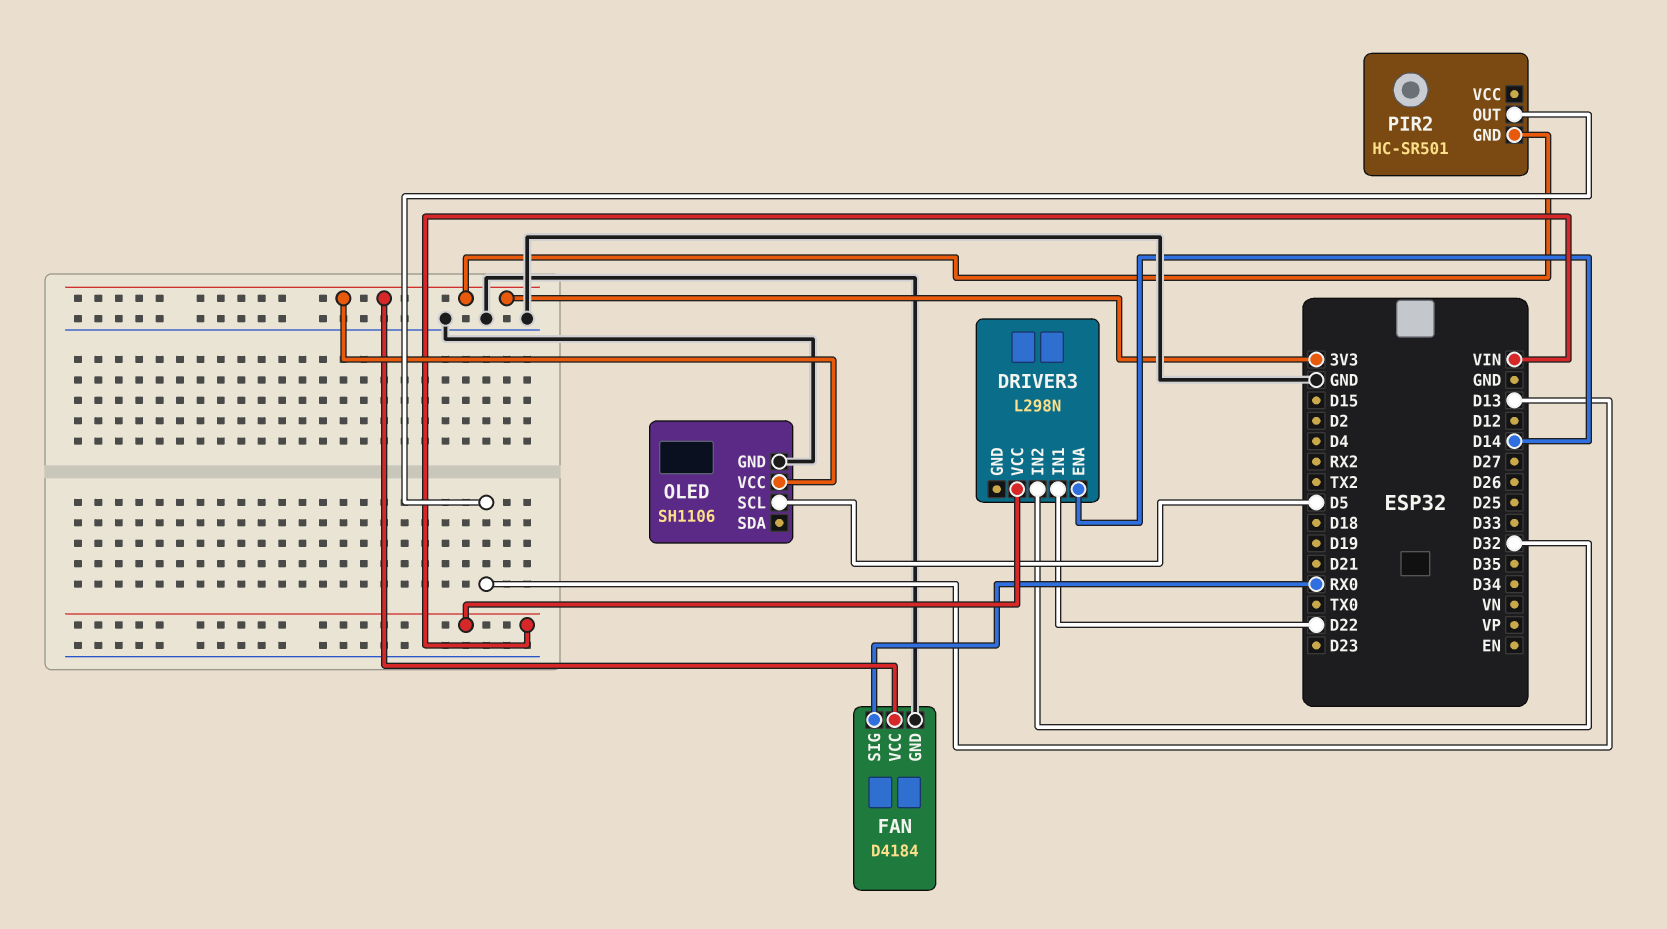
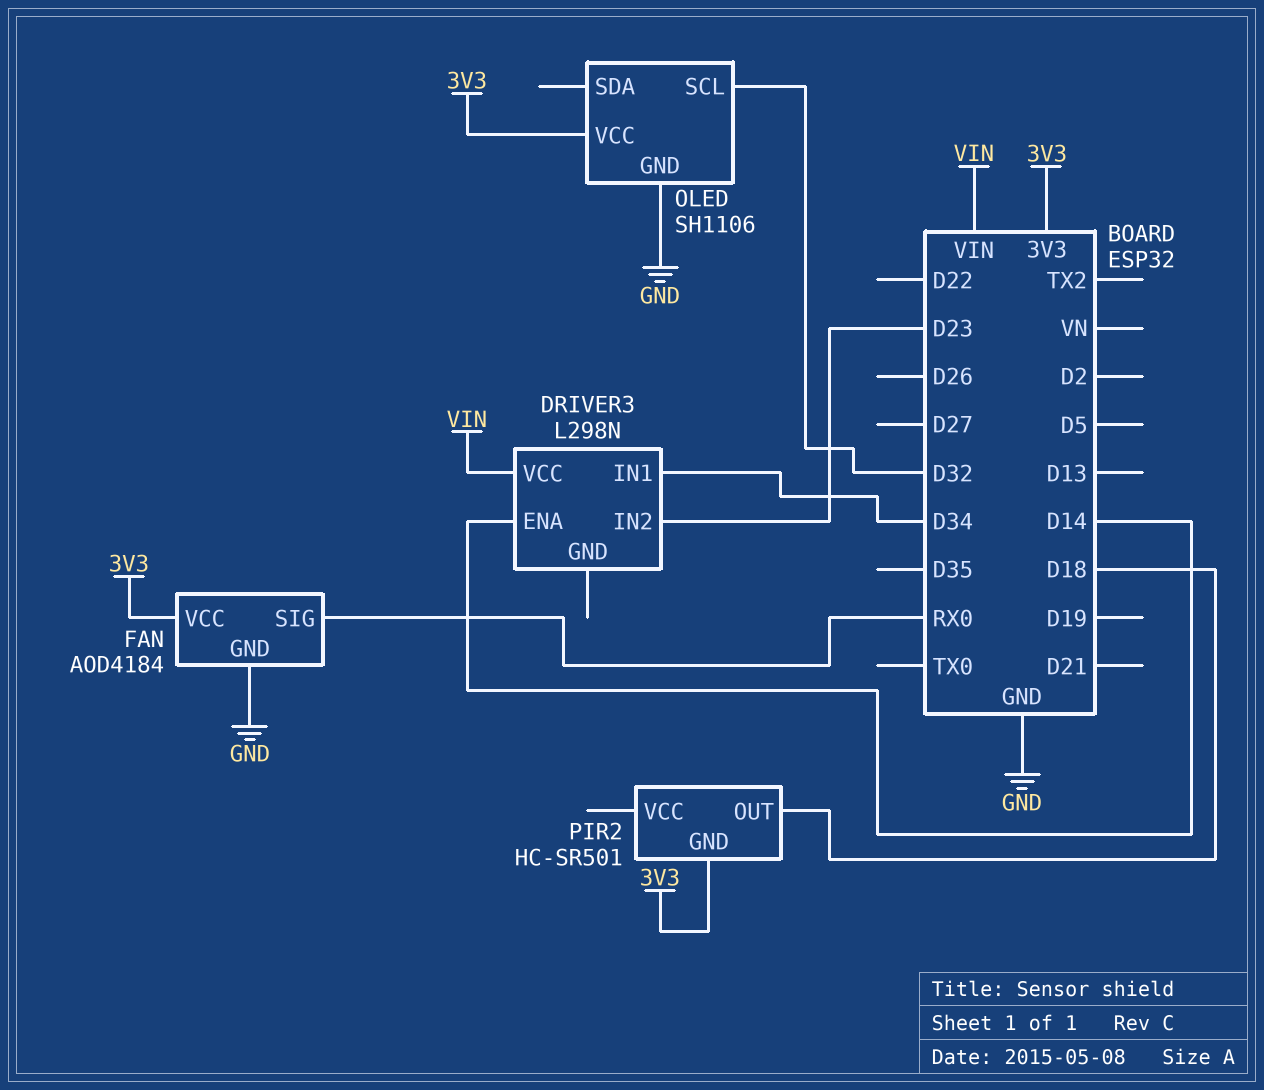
DRIVER3 pin IN1: D22 -> D34
DRIVER3 pin IN2: D32 -> D23
FAN: D4184 -> AOD4184
OLED pin SCL: D5 -> D32
PIR2 pin OUT: D13 -> D18

